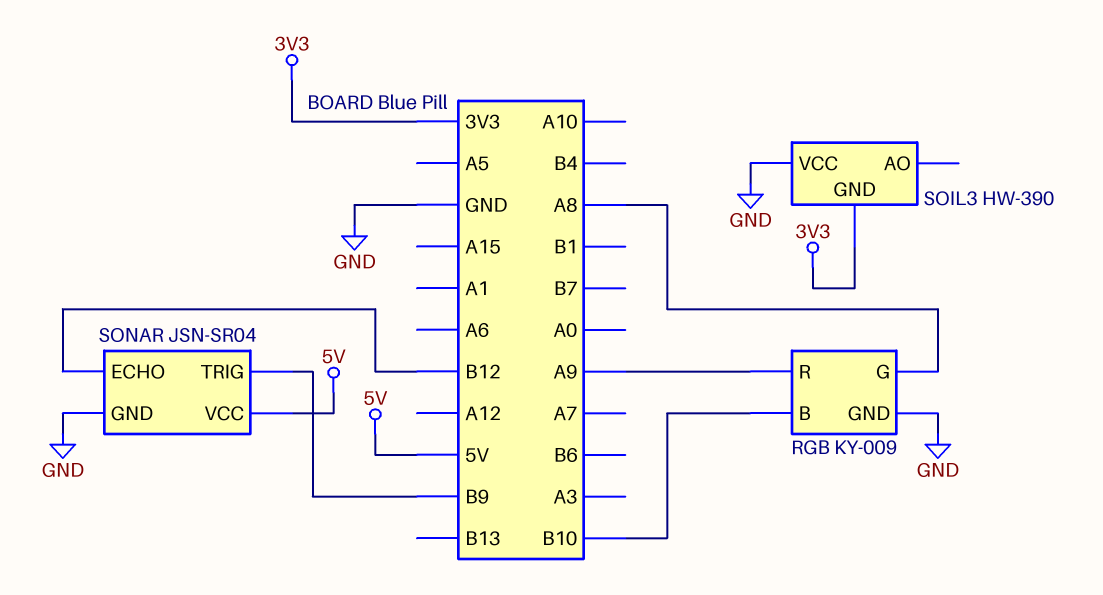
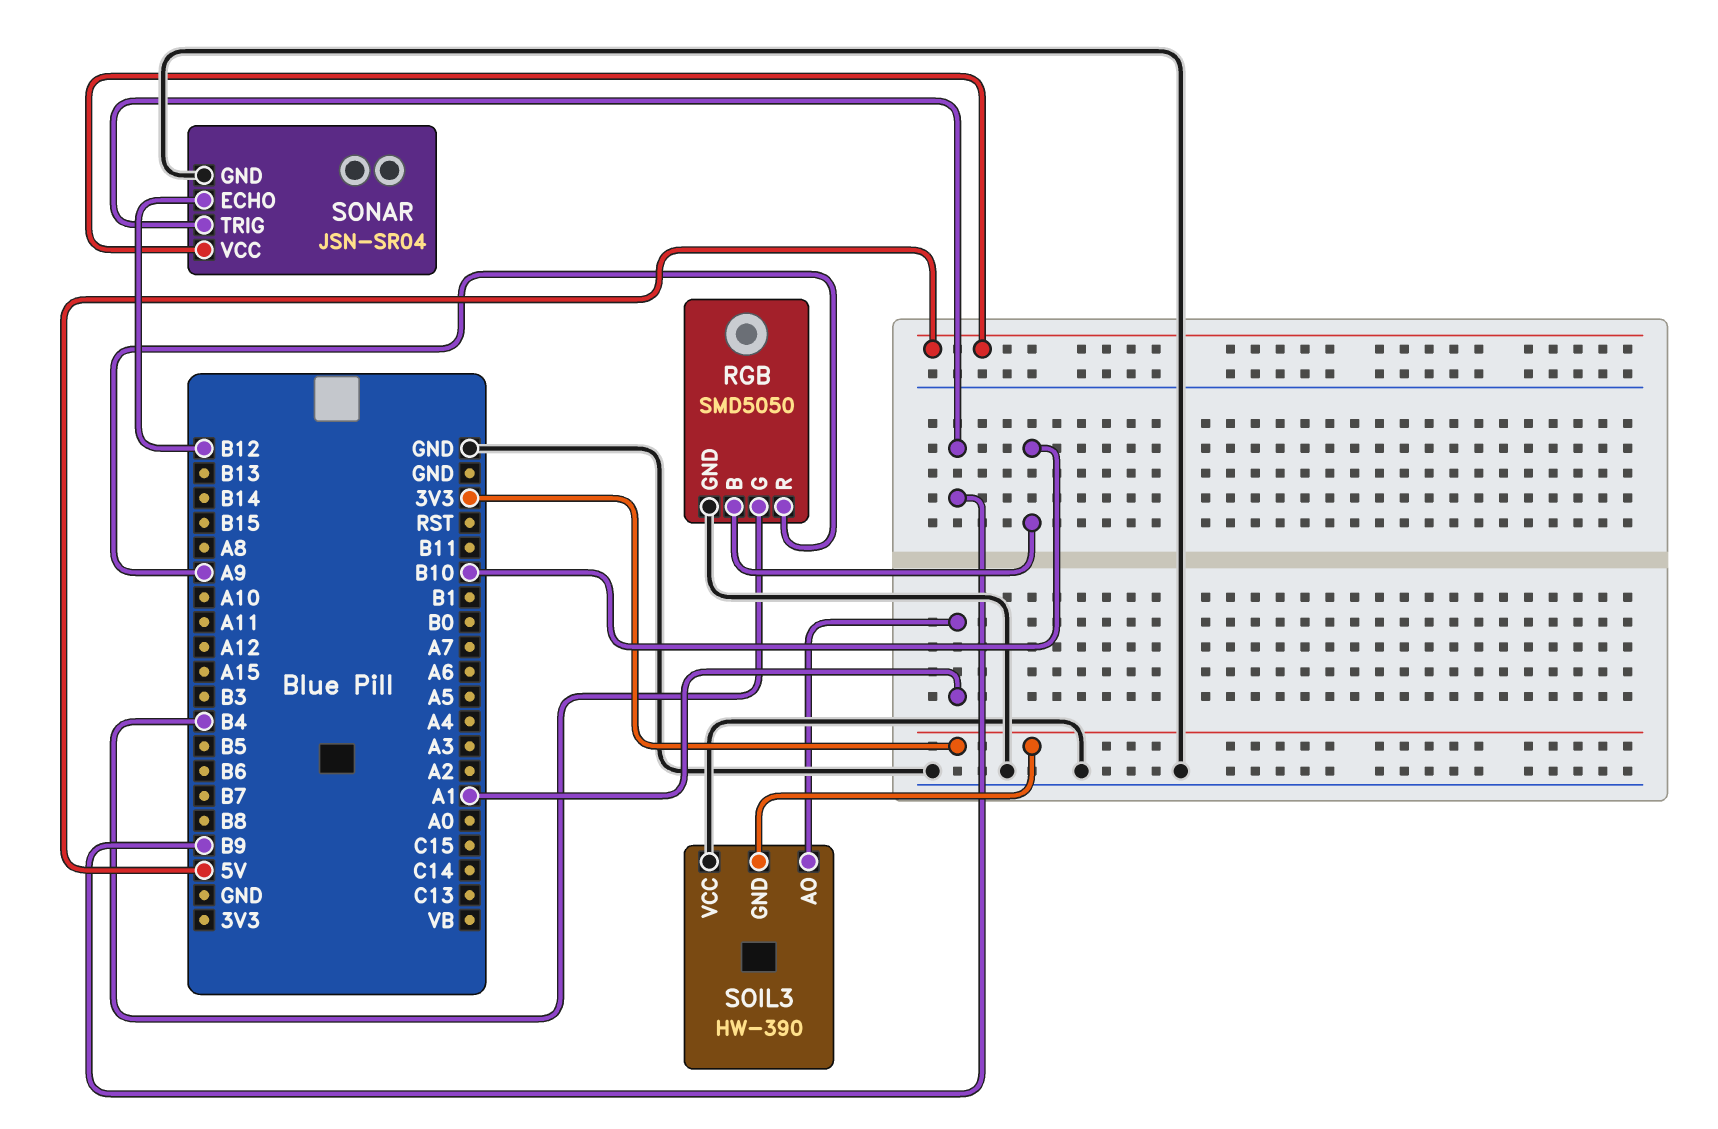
RGB: KY-009 -> SMD5050
RGB pin G: A8 -> B4
SOIL3 pin AO: none -> A1

